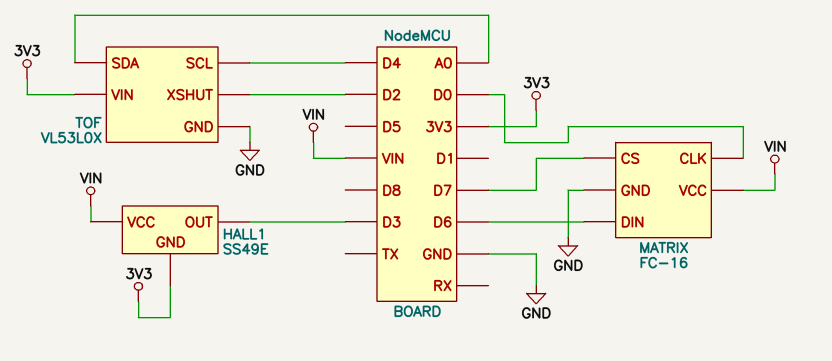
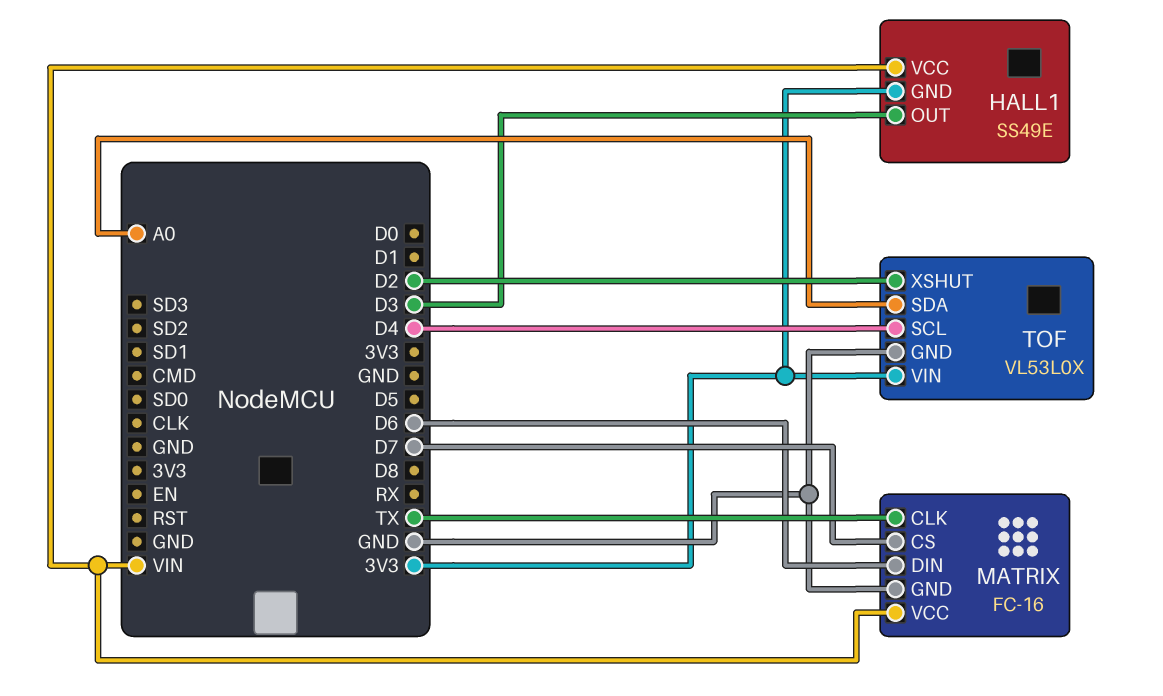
MATRIX pin CLK: D0 -> TX

